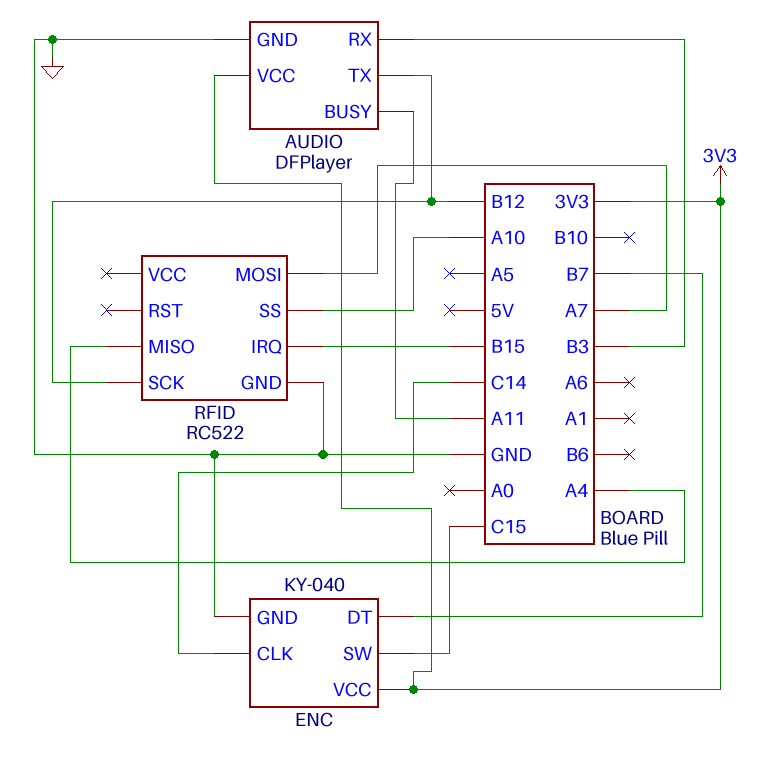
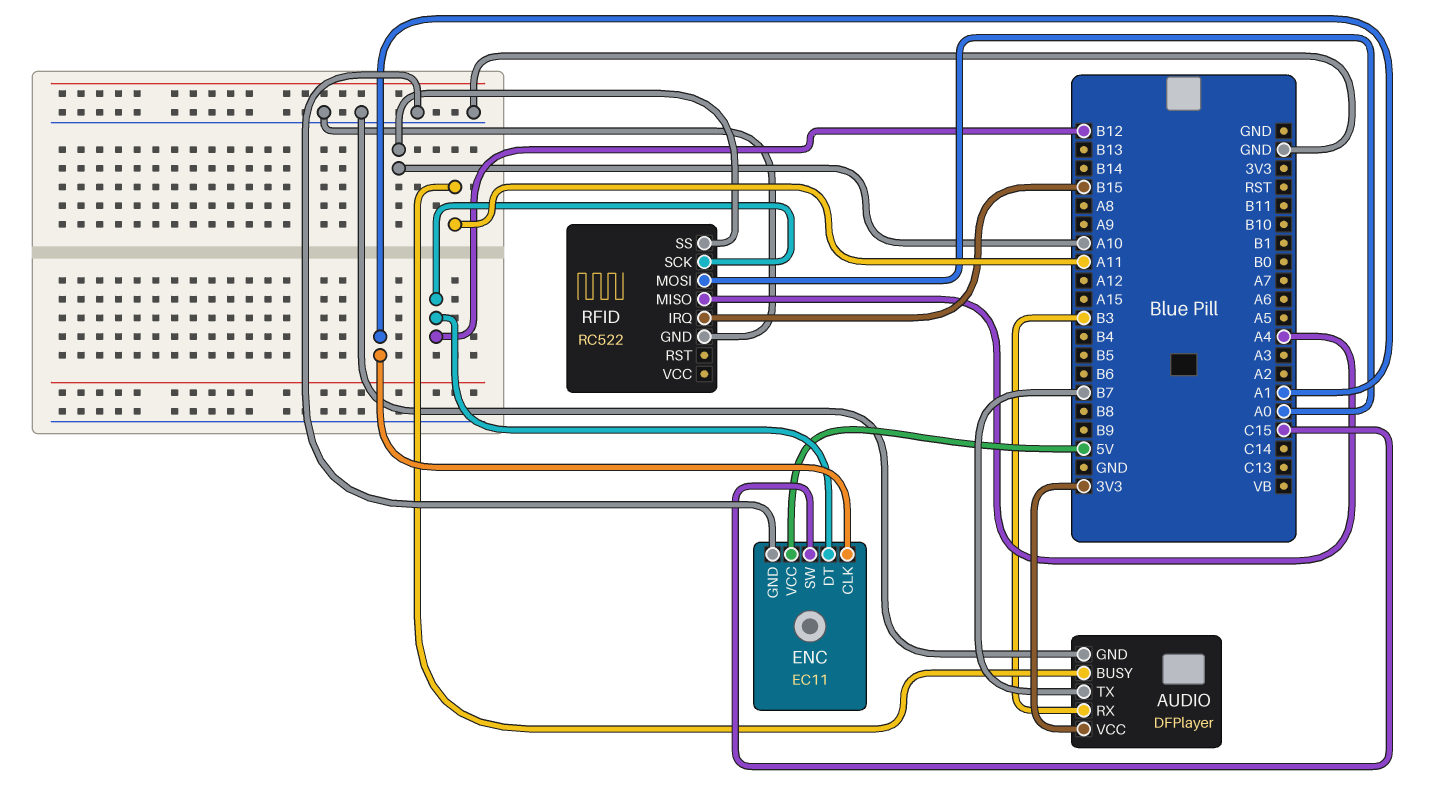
AUDIO pin TX: B12 -> B7
ENC: KY-040 -> EC11
ENC pin CLK: C14 -> A1
ENC pin DT: B7 -> B12
ENC pin VCC: 3V3 -> 5V
RFID pin MOSI: A7 -> A0

